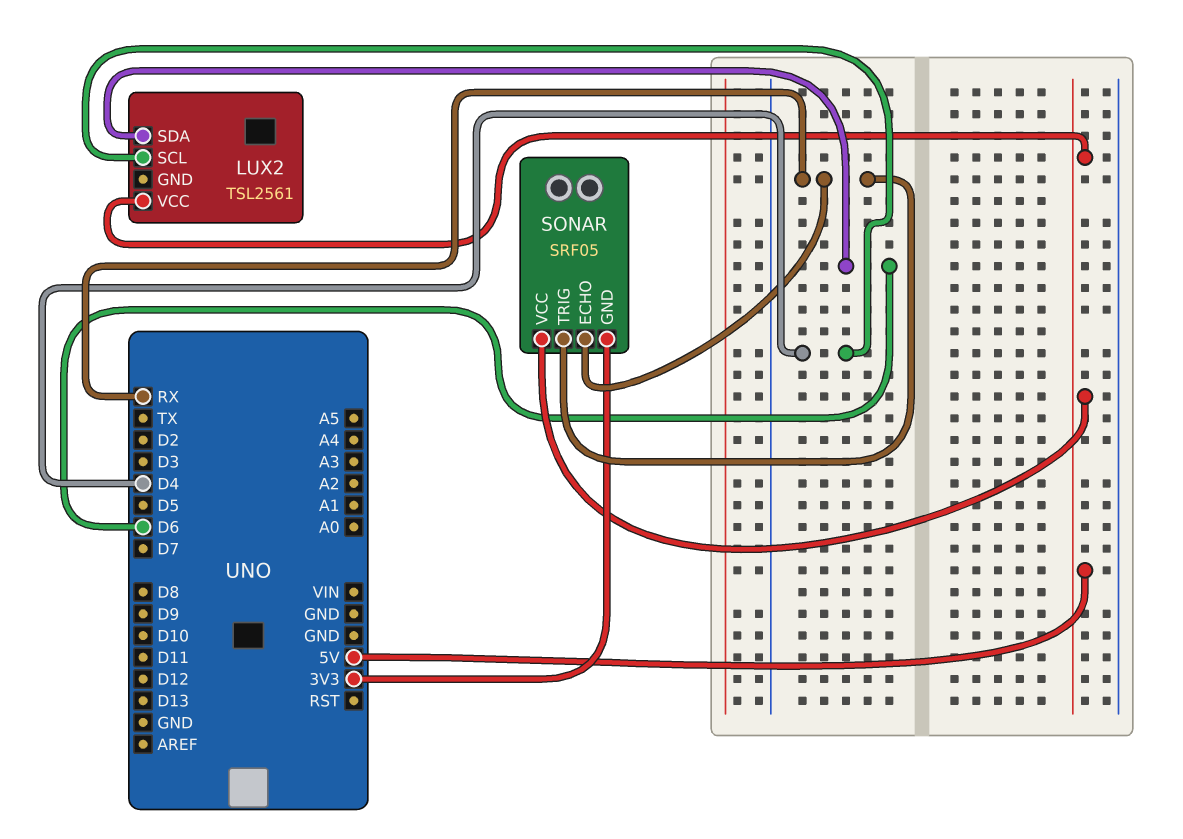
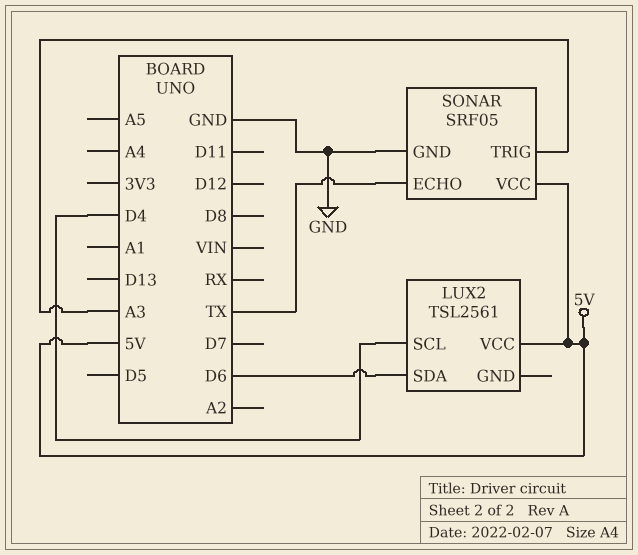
SONAR pin ECHO: RX -> TX
SONAR pin GND: 3V3 -> GND
SONAR pin TRIG: RX -> A3

